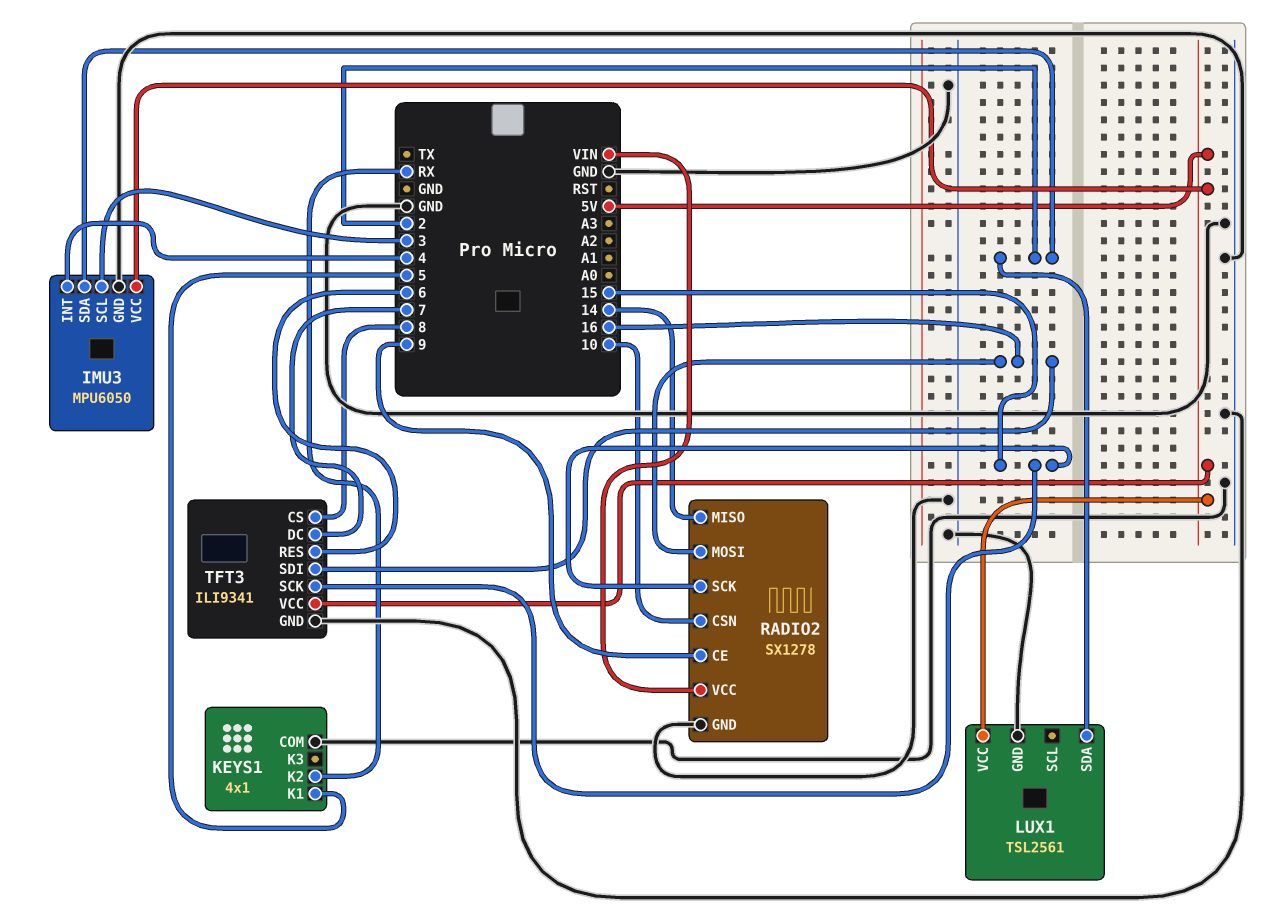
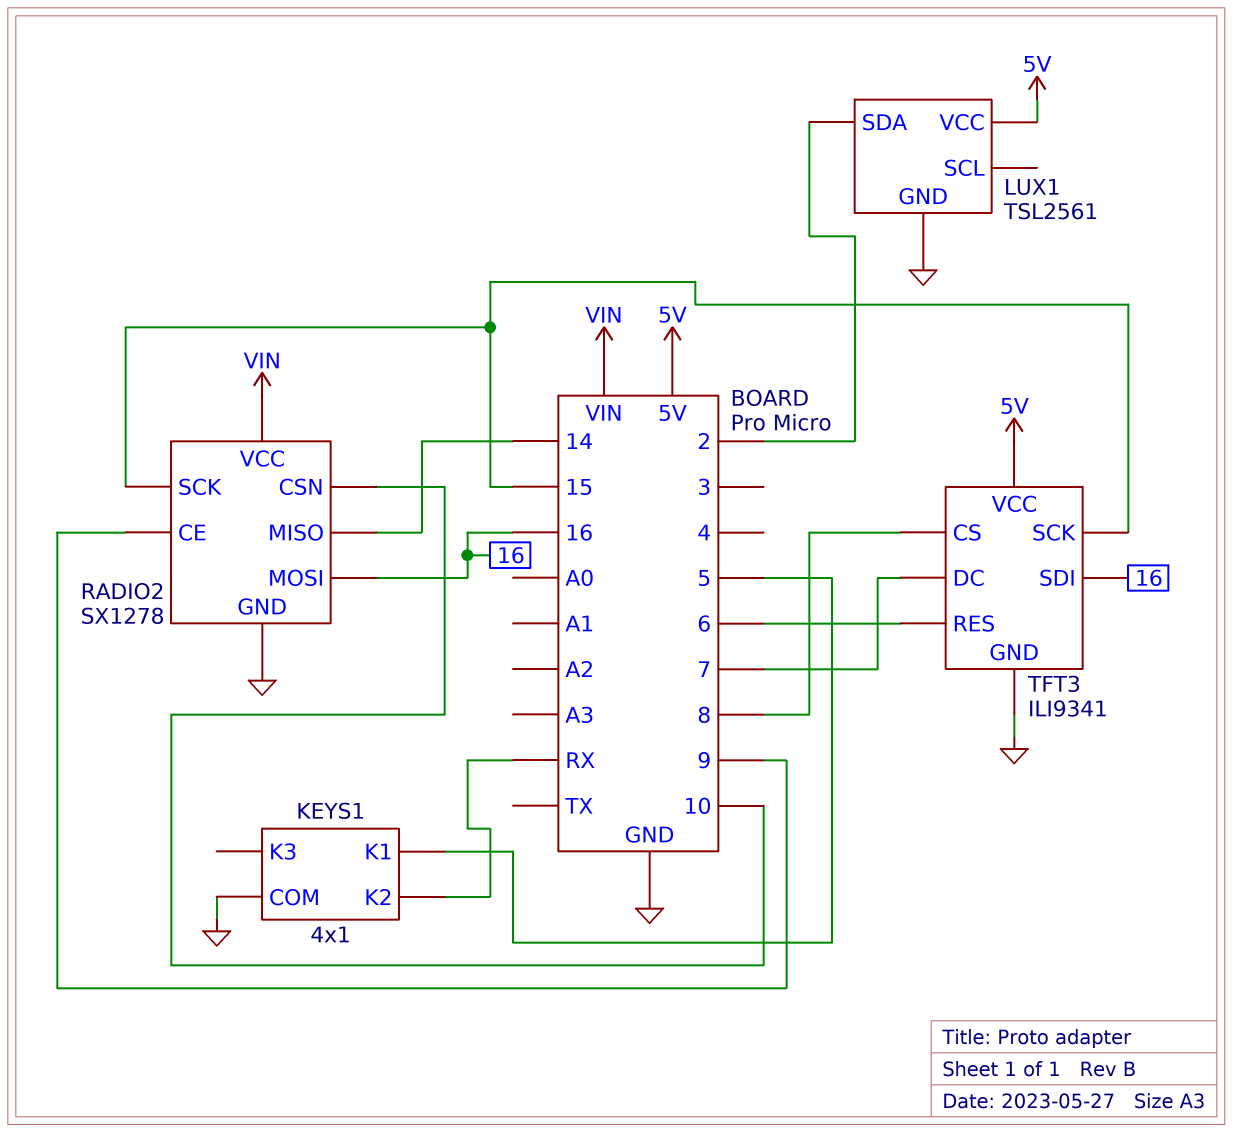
IMU3: MPU6050 -> none
IMU3 pin GND: GND -> none
IMU3 pin INT: 4 -> none
IMU3 pin SCL: 3 -> none
IMU3 pin SDA: 2 -> none
IMU3 pin VCC: 5V -> none

